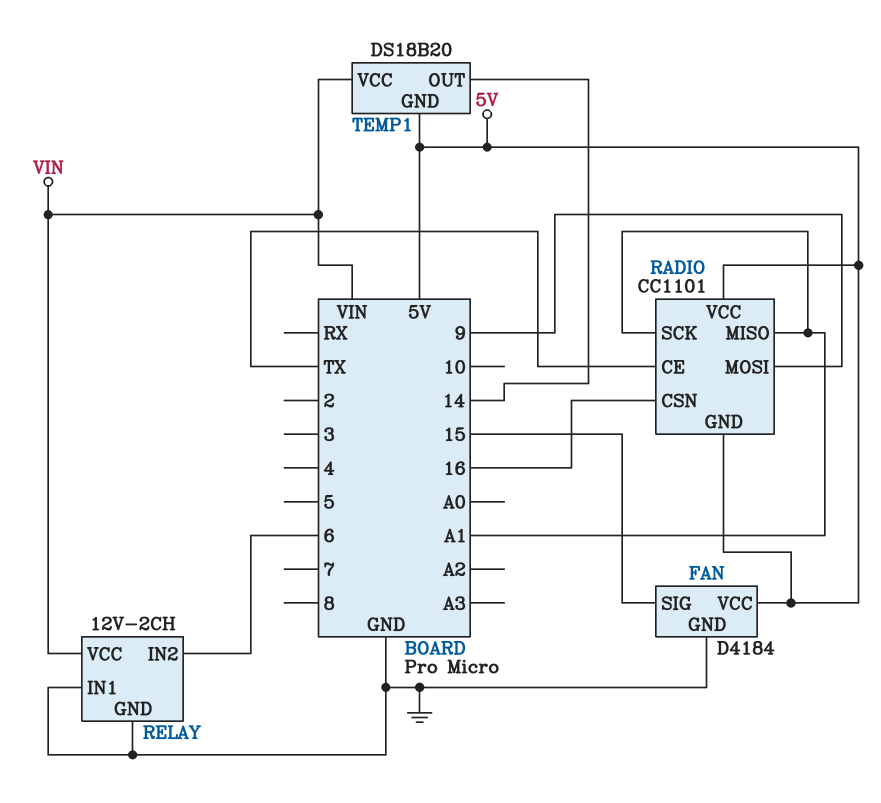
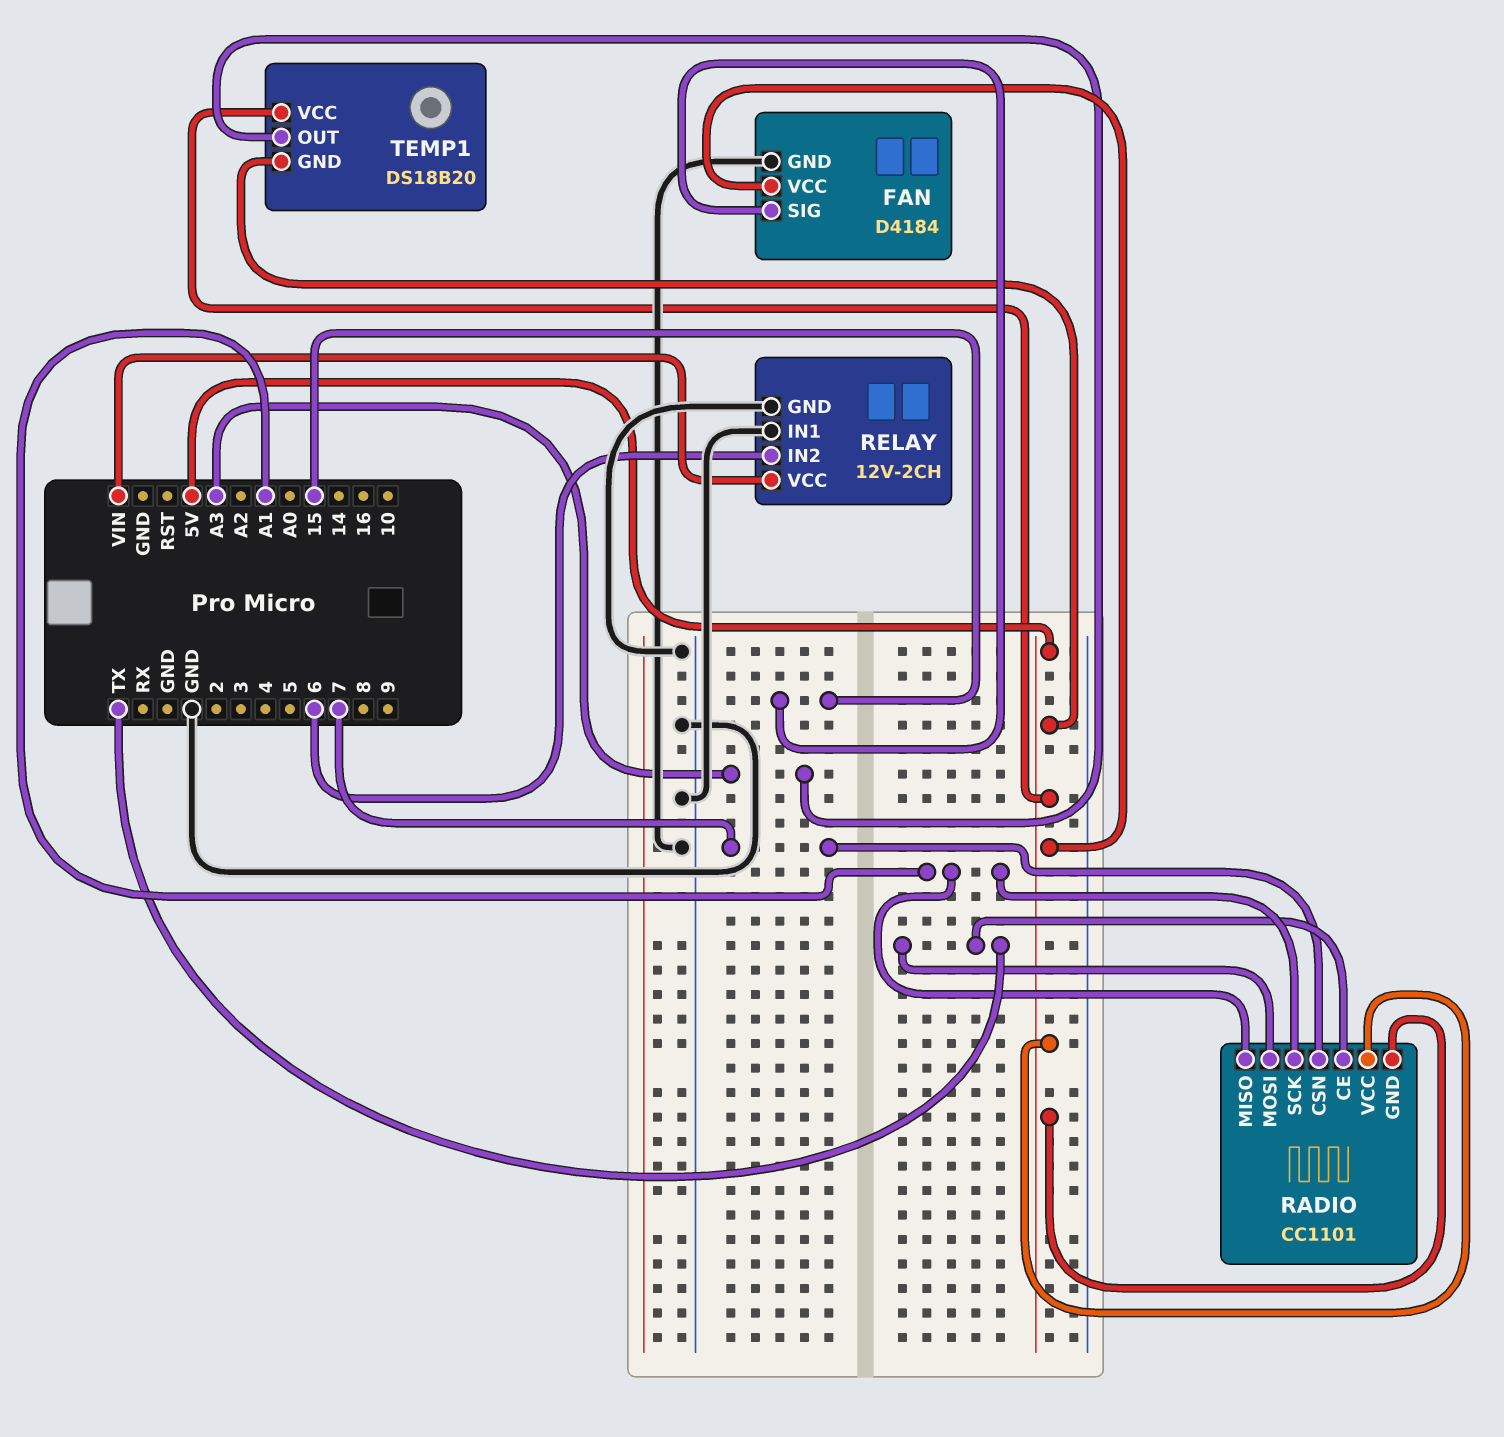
RADIO pin CSN: 16 -> 7
RADIO pin MOSI: 9 -> TX
TEMP1 pin OUT: 14 -> A3
TEMP1 pin VCC: VIN -> 5V

